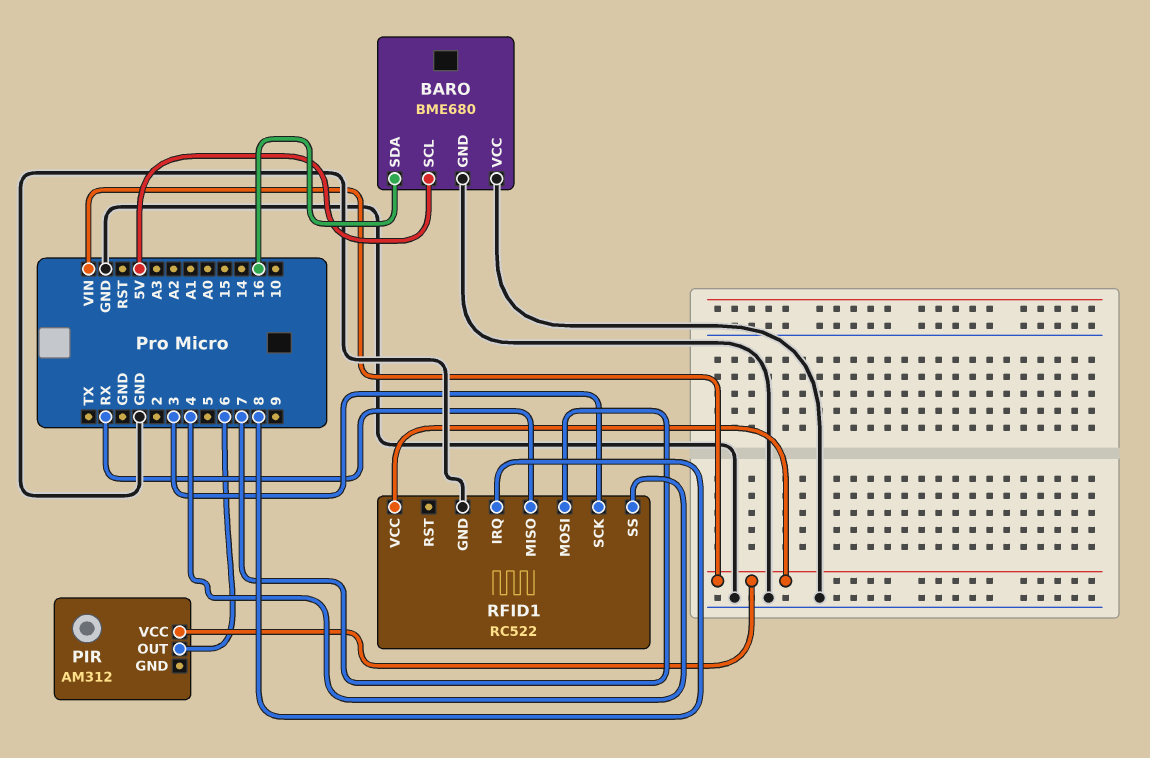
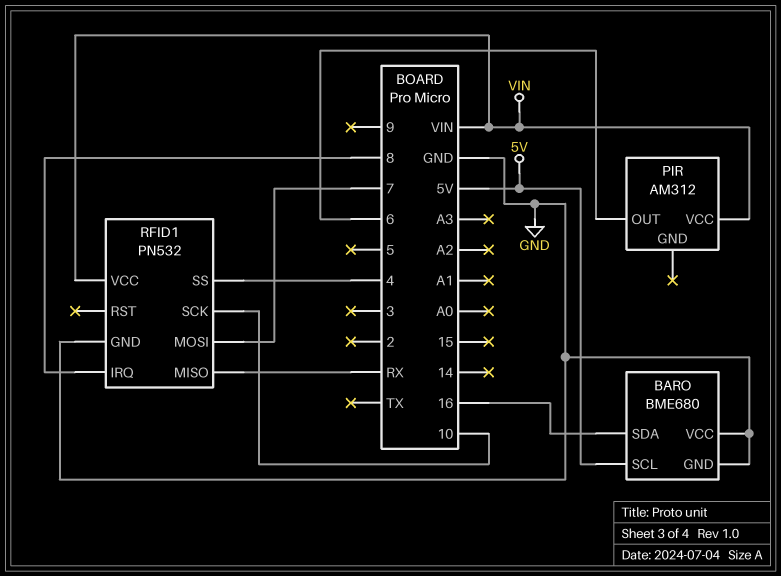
RFID1: RC522 -> PN532
RFID1 pin SCK: 3 -> 10

